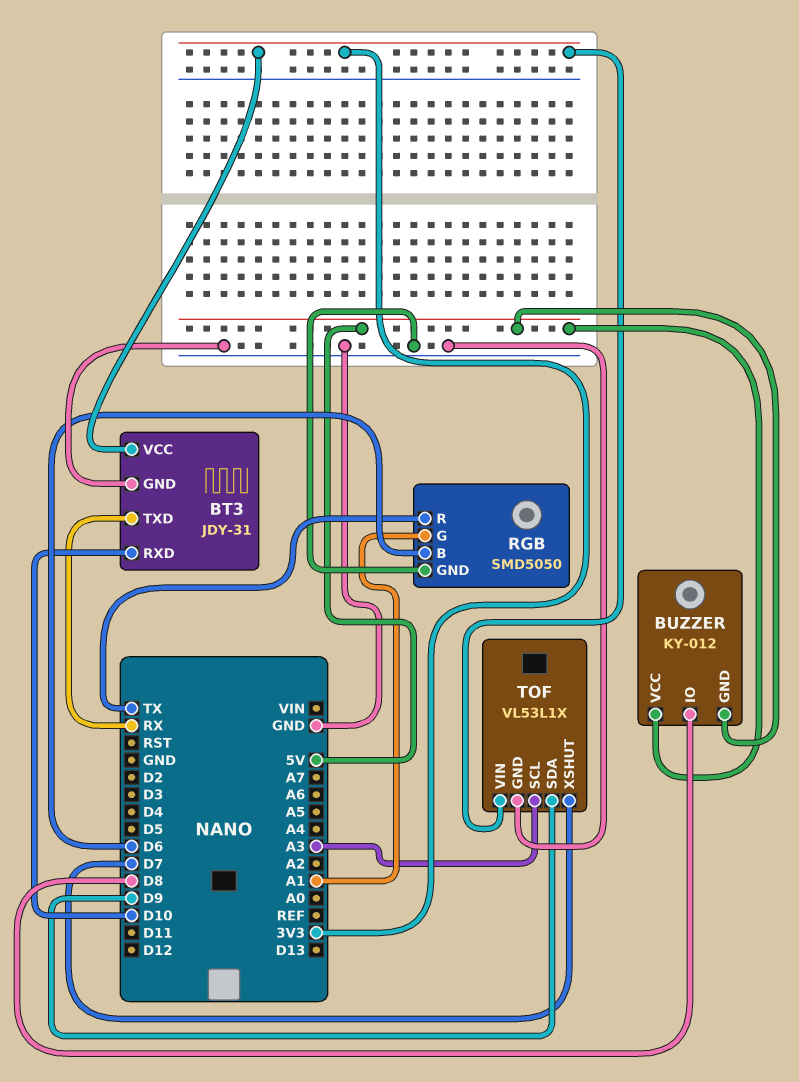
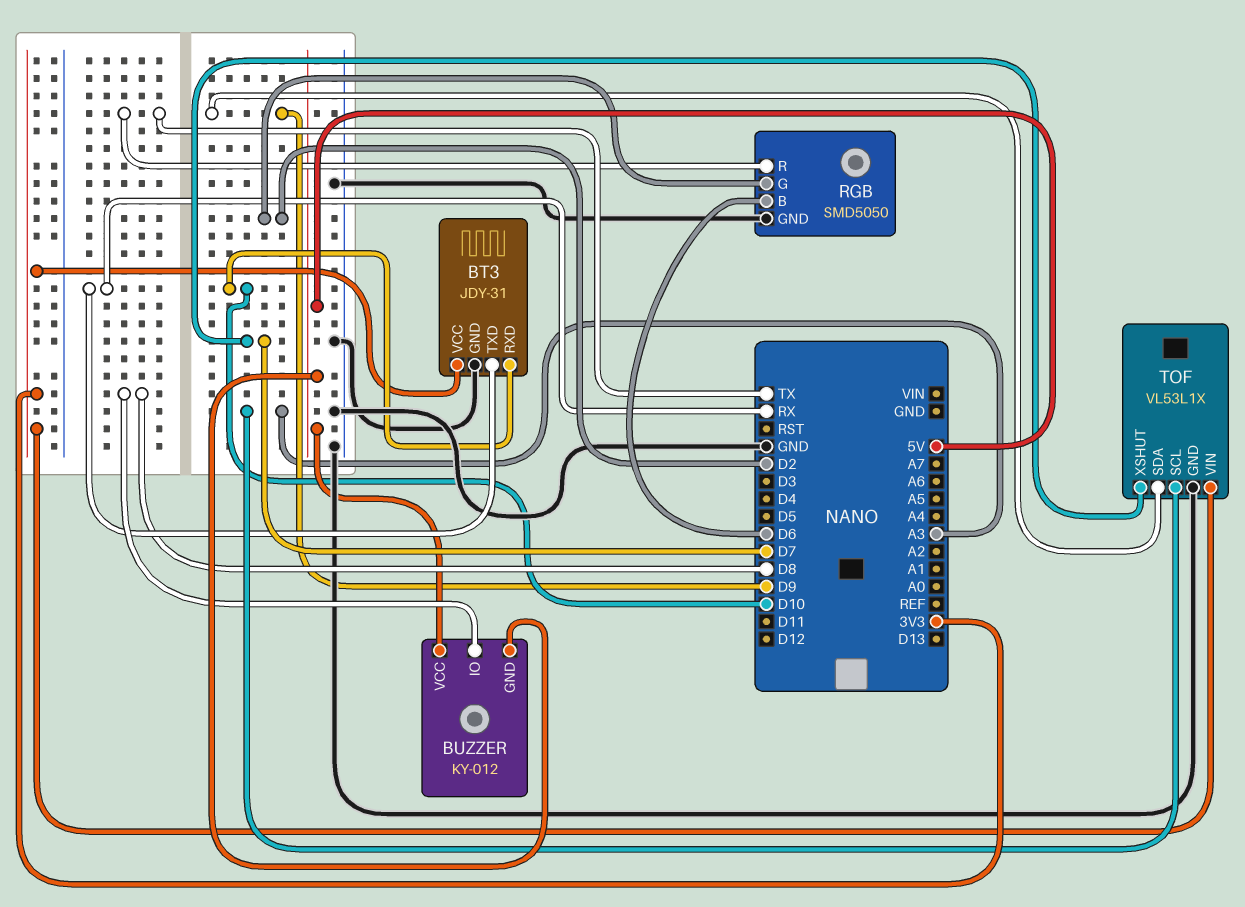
RGB pin G: A1 -> D2

